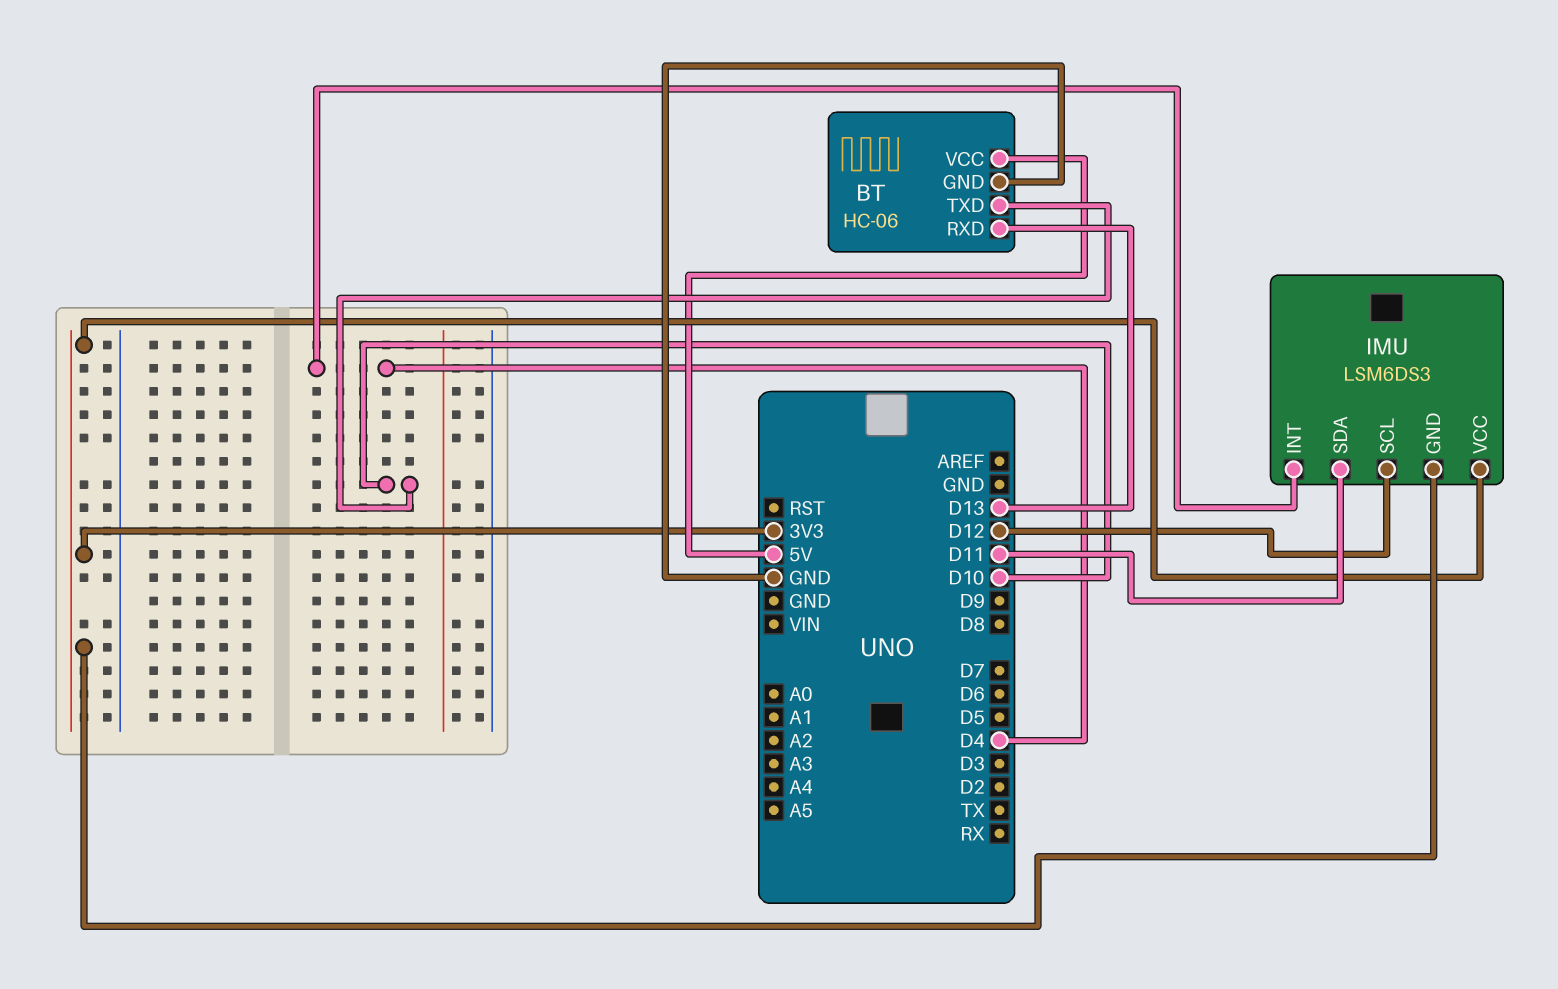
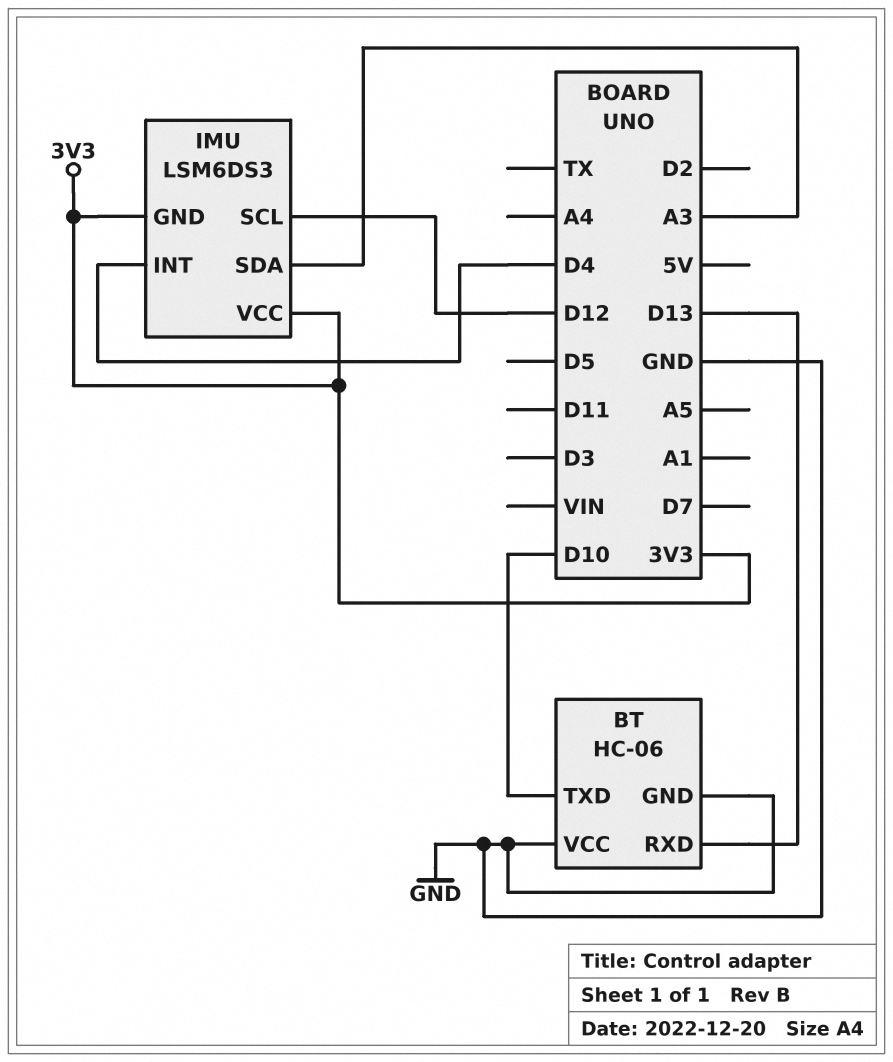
BT pin VCC: 5V -> GND
IMU pin SDA: D11 -> A3

